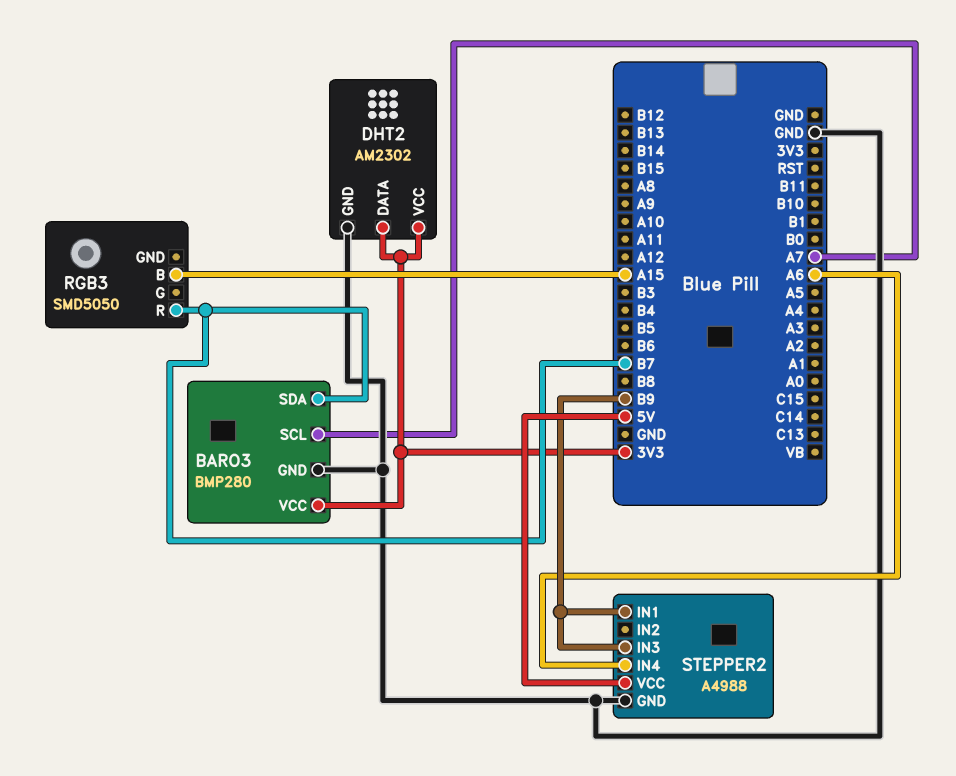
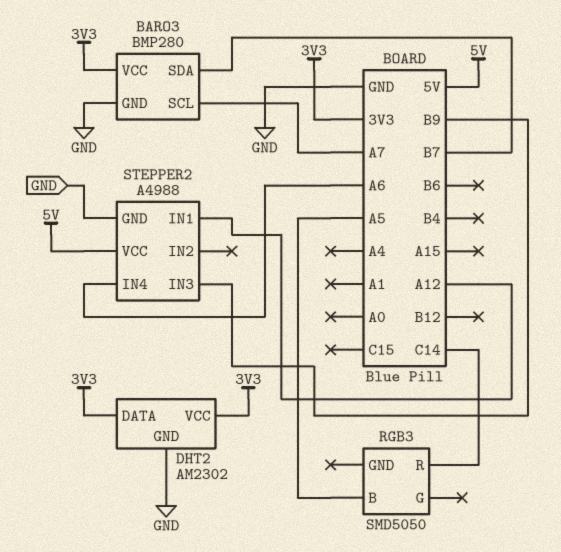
RGB3 pin B: A15 -> A5
RGB3 pin R: B7 -> C14
STEPPER2 pin IN1: B9 -> A12

